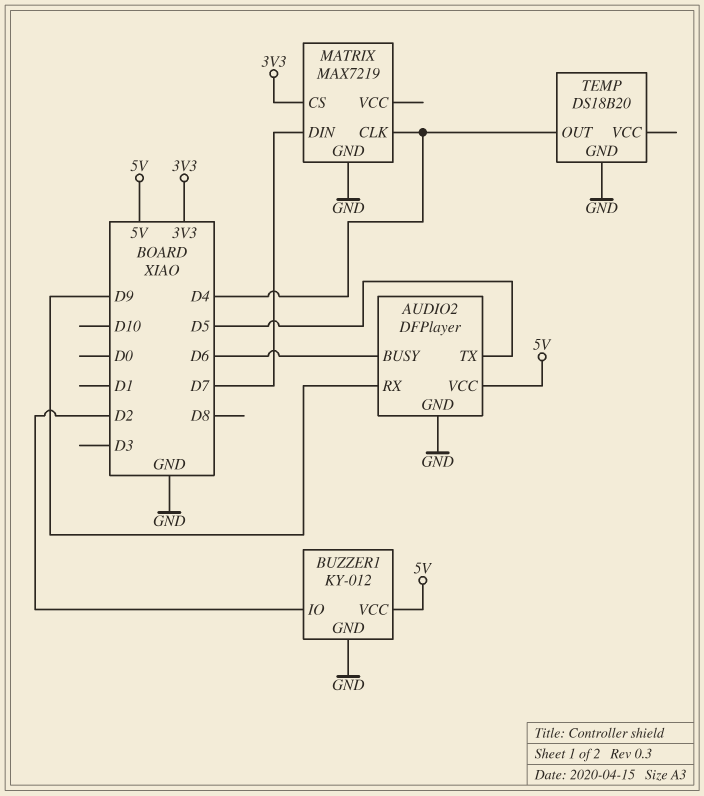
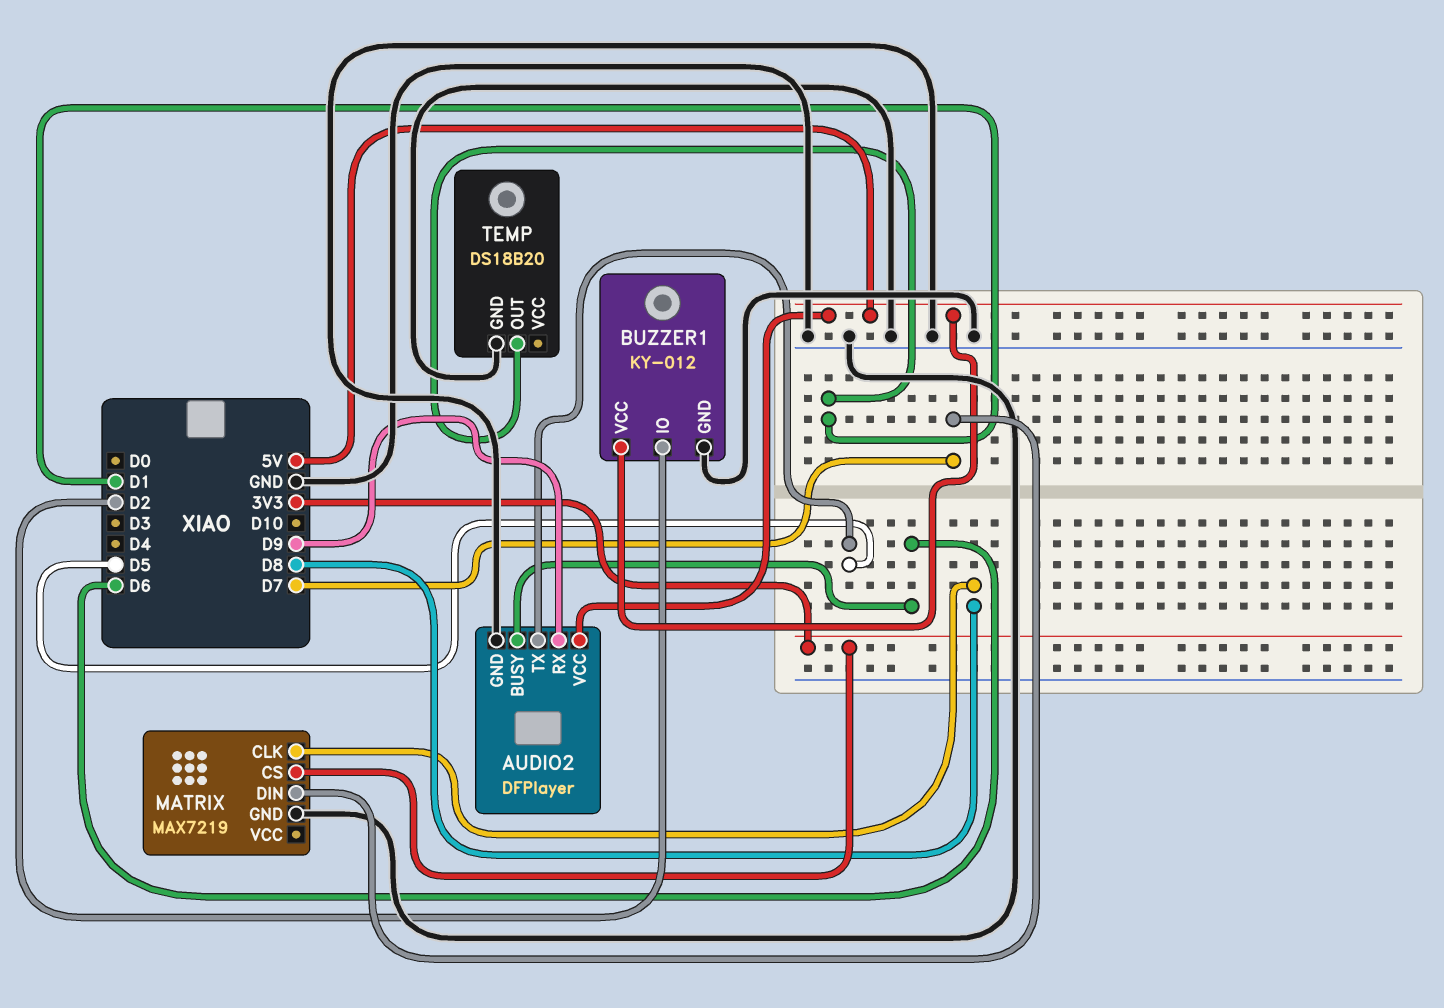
MATRIX pin CLK: D4 -> D8
TEMP pin OUT: D4 -> D1

